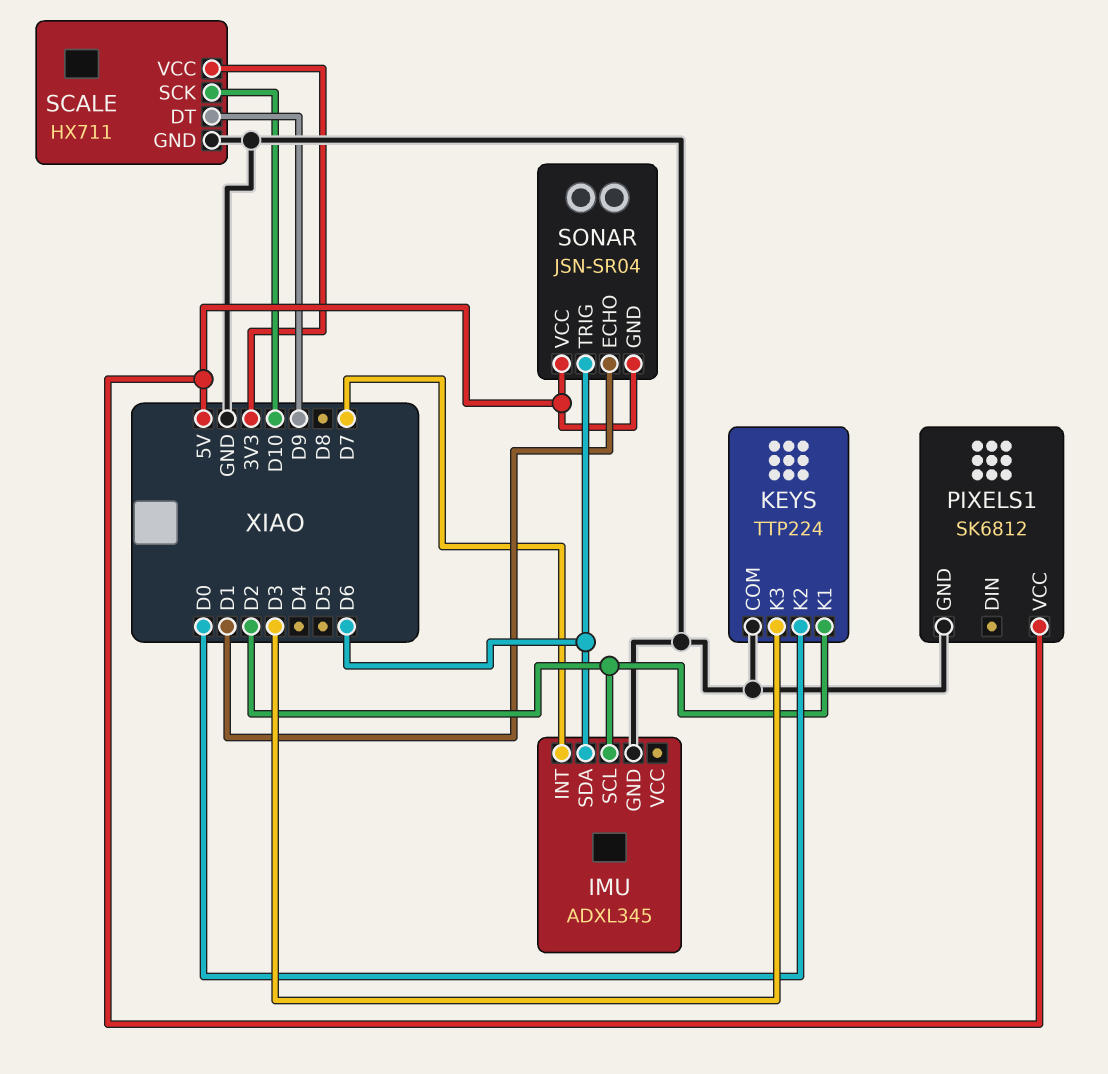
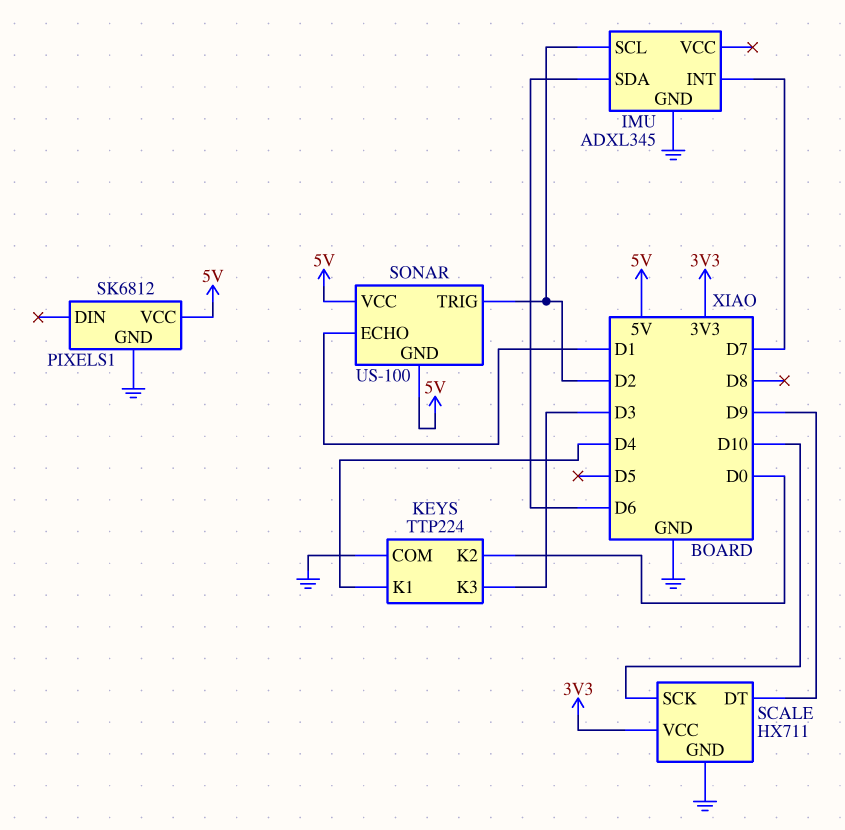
KEYS pin K1: D2 -> D4
SONAR: JSN-SR04 -> US-100
SONAR pin TRIG: D6 -> D2

